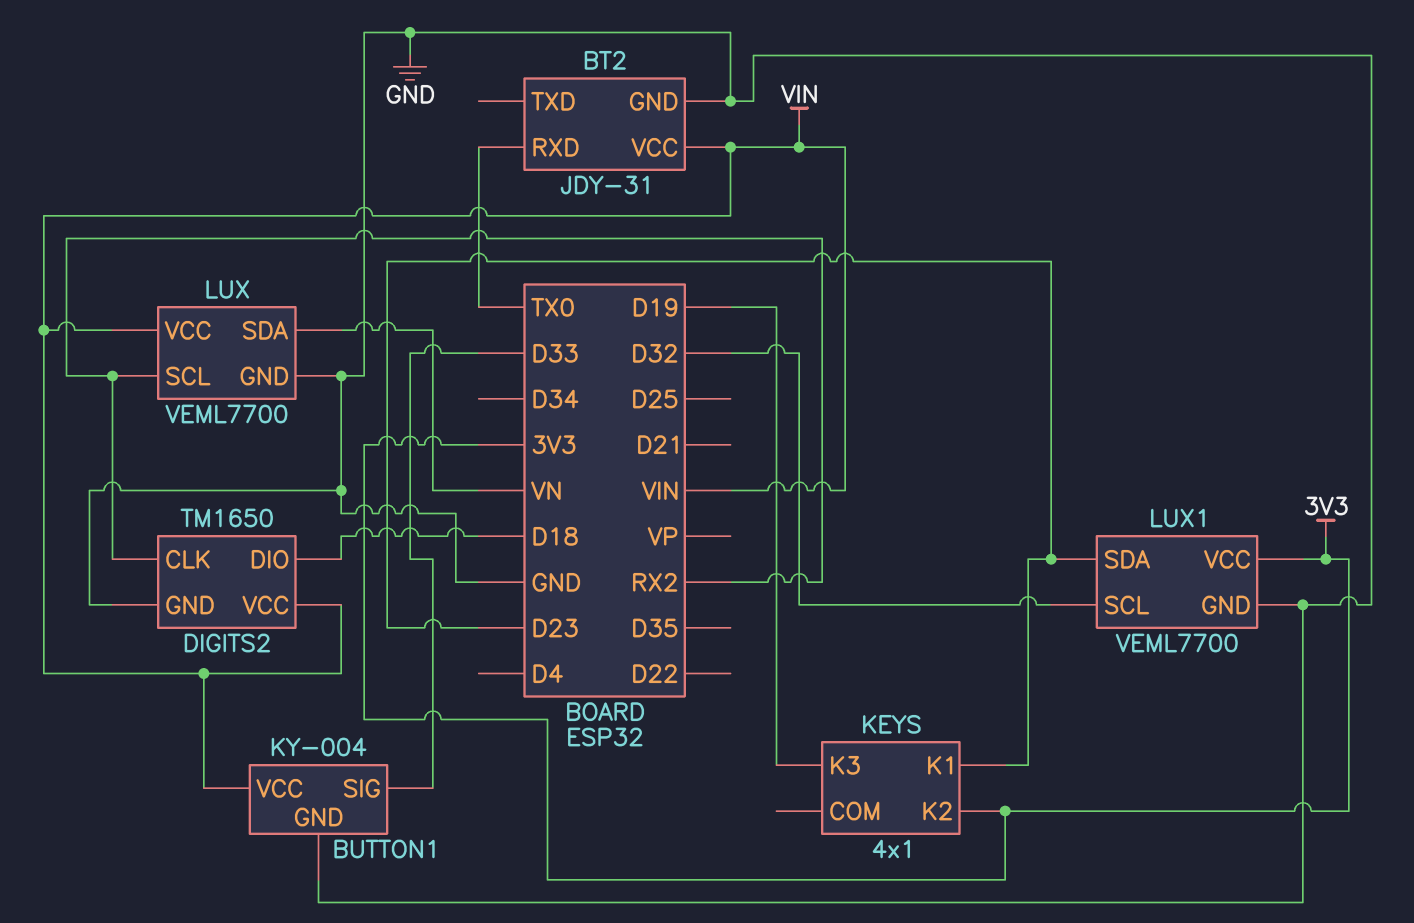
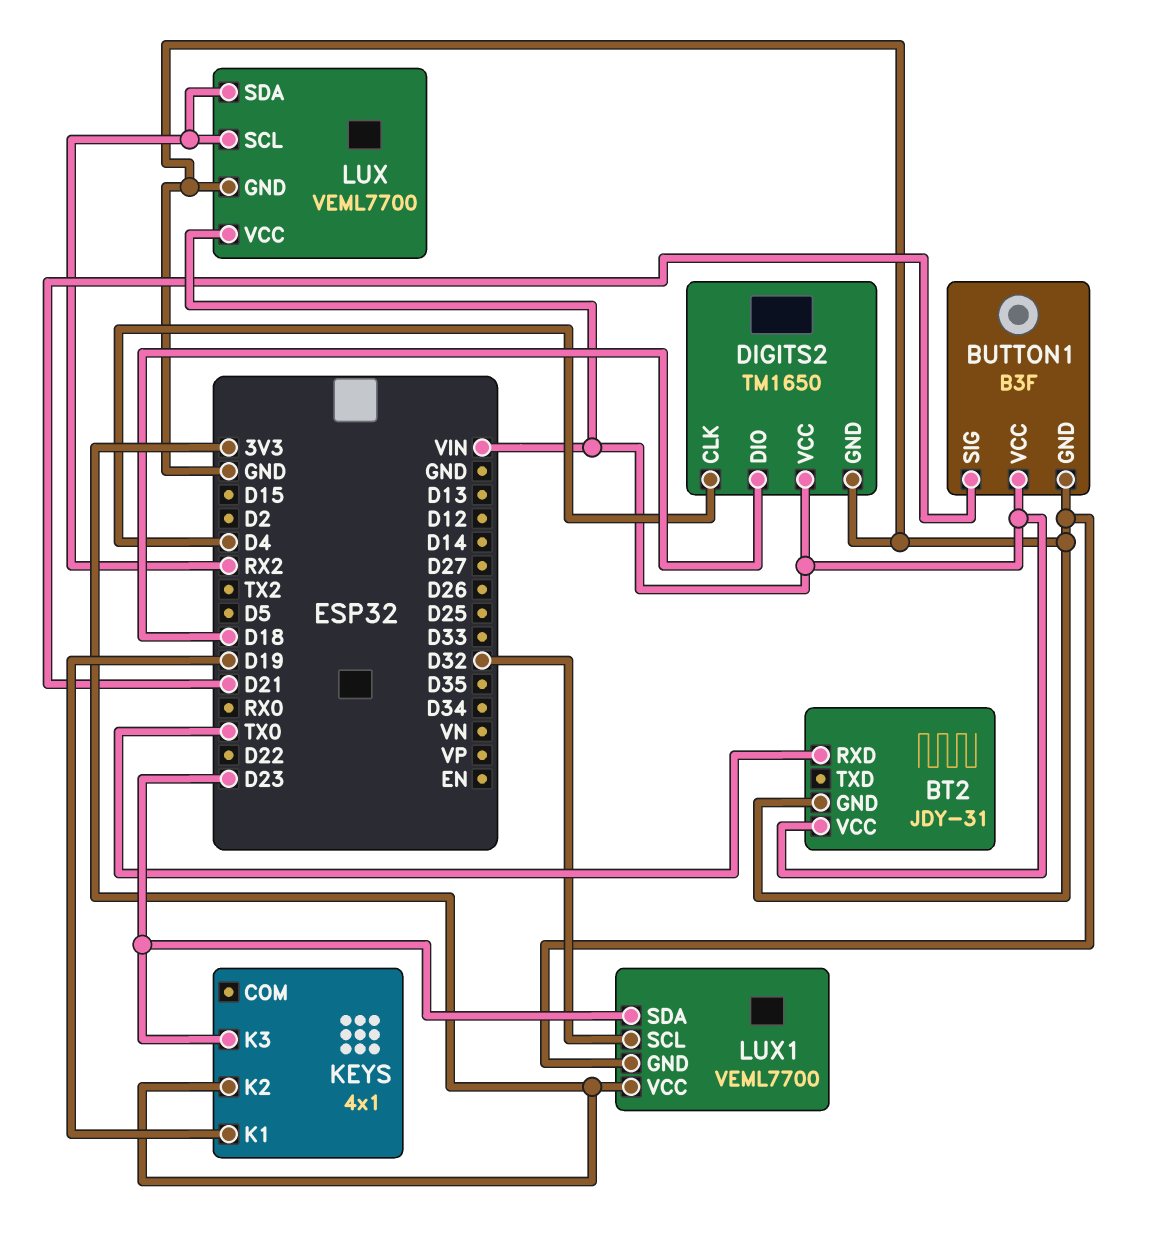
BUTTON1: KY-004 -> B3F
BUTTON1 pin SIG: D33 -> D21
DIGITS2 pin CLK: RX2 -> D4
KEYS pin K1: D23 -> D19
KEYS pin K3: D19 -> D23
LUX pin SDA: VN -> RX2

